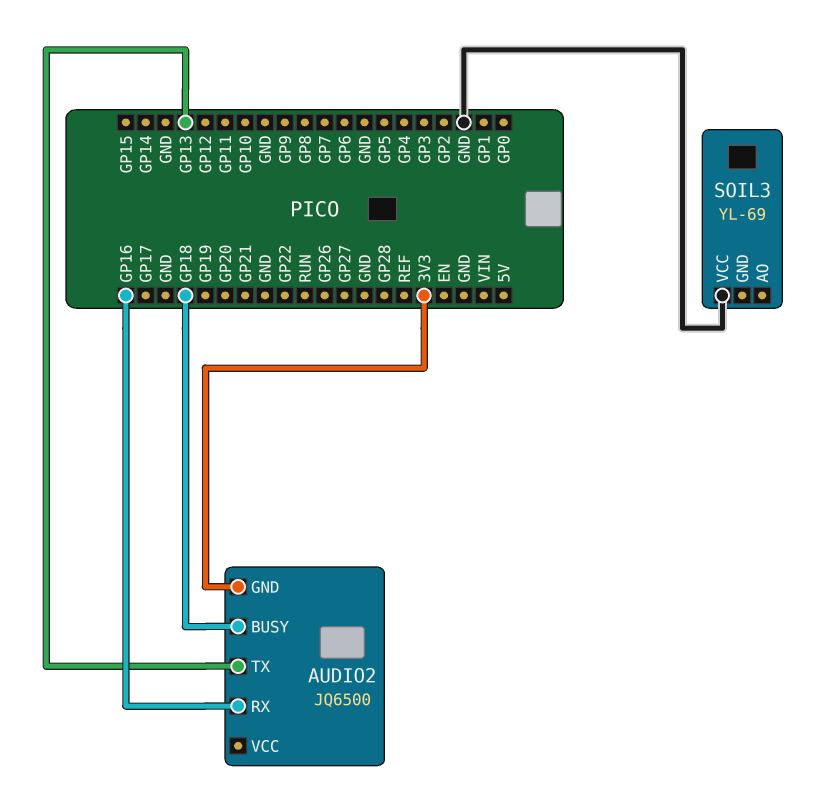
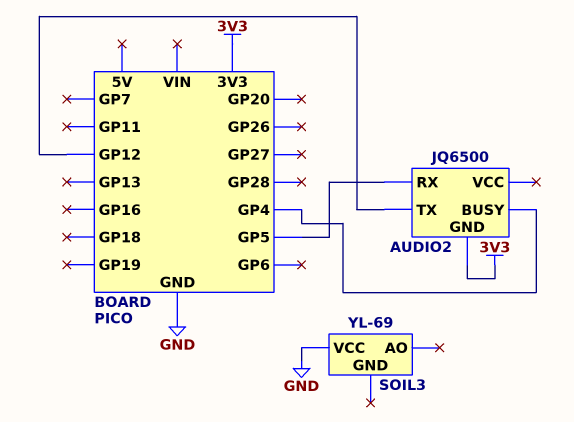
AUDIO2 pin BUSY: GP18 -> GP4
AUDIO2 pin RX: GP16 -> GP5
AUDIO2 pin TX: GP13 -> GP12

